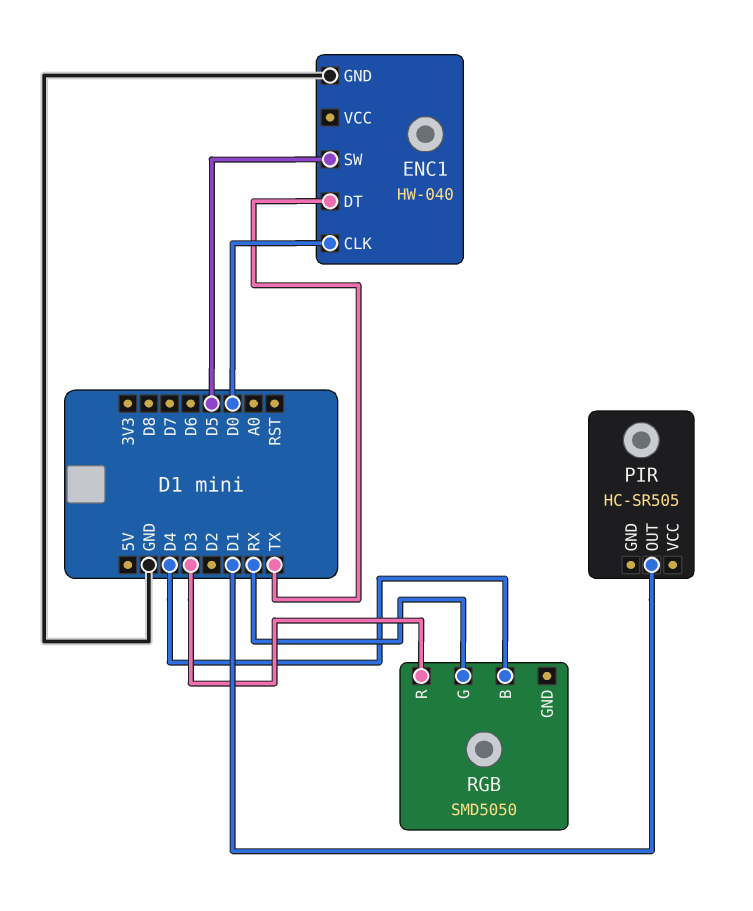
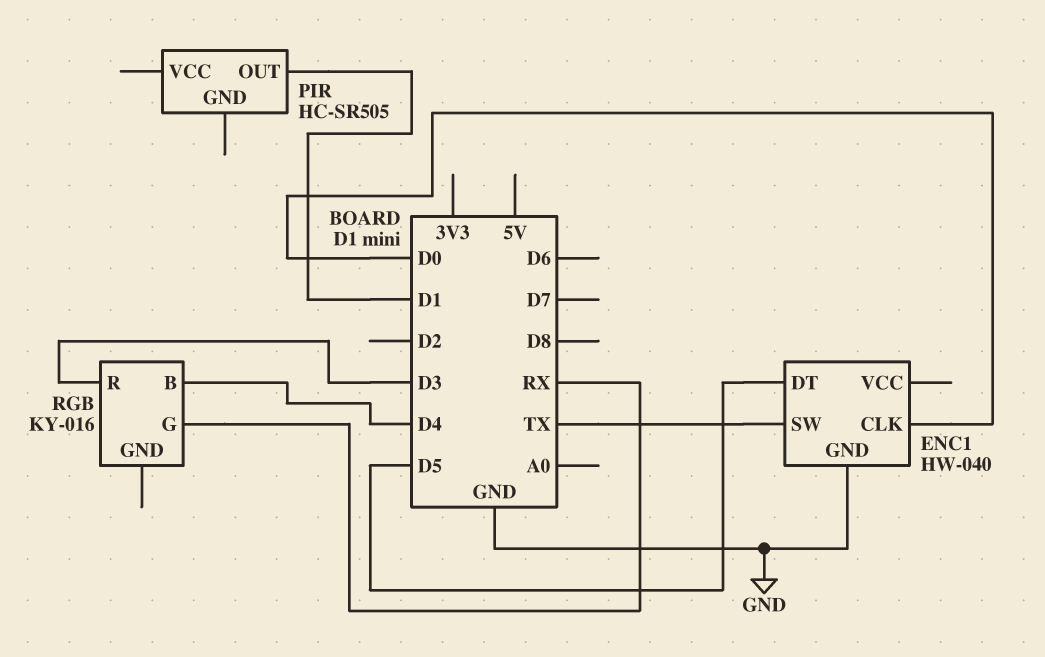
ENC1 pin DT: TX -> D5
ENC1 pin SW: D5 -> TX
RGB: SMD5050 -> KY-016

